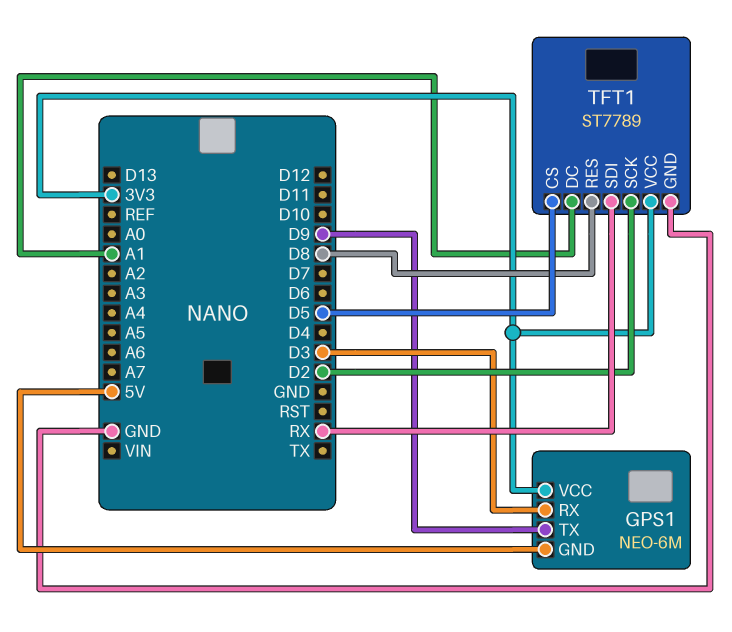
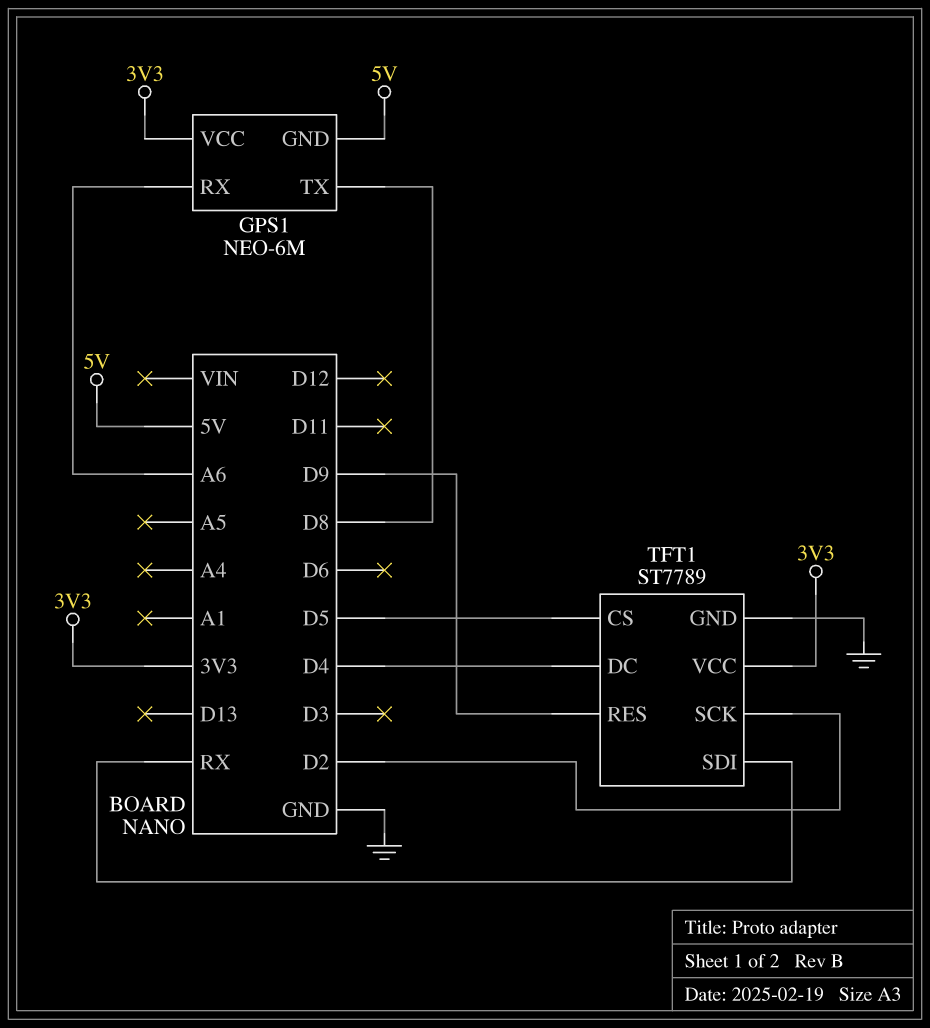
GPS1 pin RX: D3 -> A6
GPS1 pin TX: D9 -> D8
TFT1 pin DC: A1 -> D4
TFT1 pin RES: D8 -> D9

